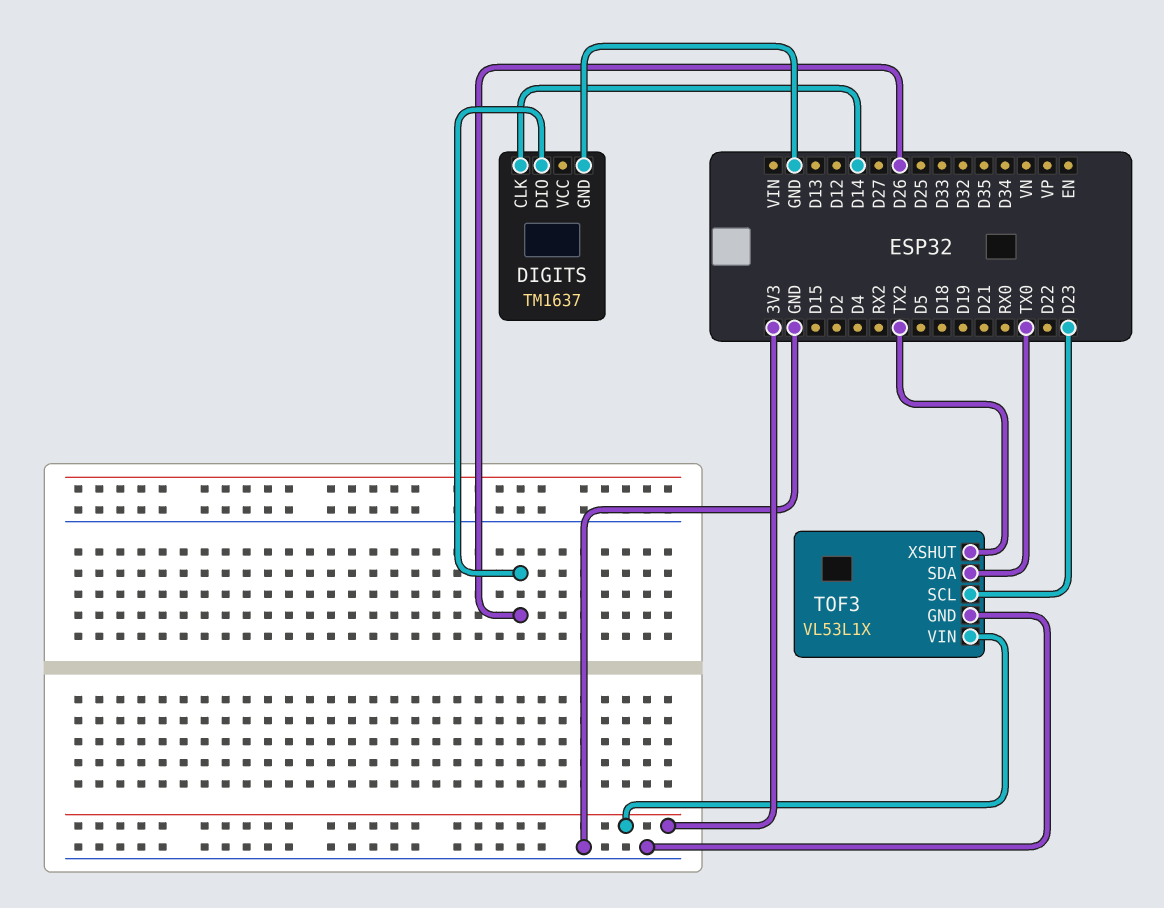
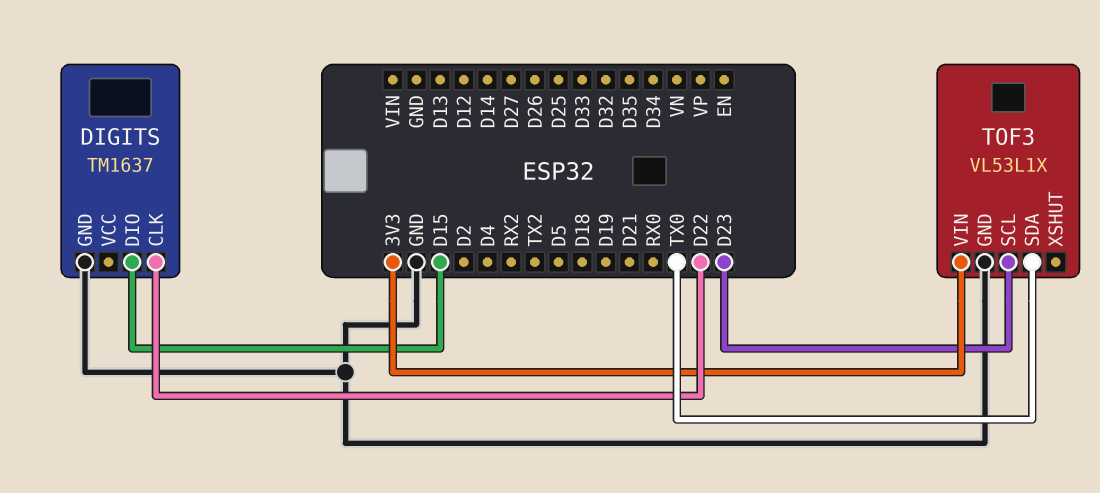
DIGITS pin CLK: D14 -> D22
DIGITS pin DIO: D26 -> D15
TOF3 pin XSHUT: TX2 -> none

